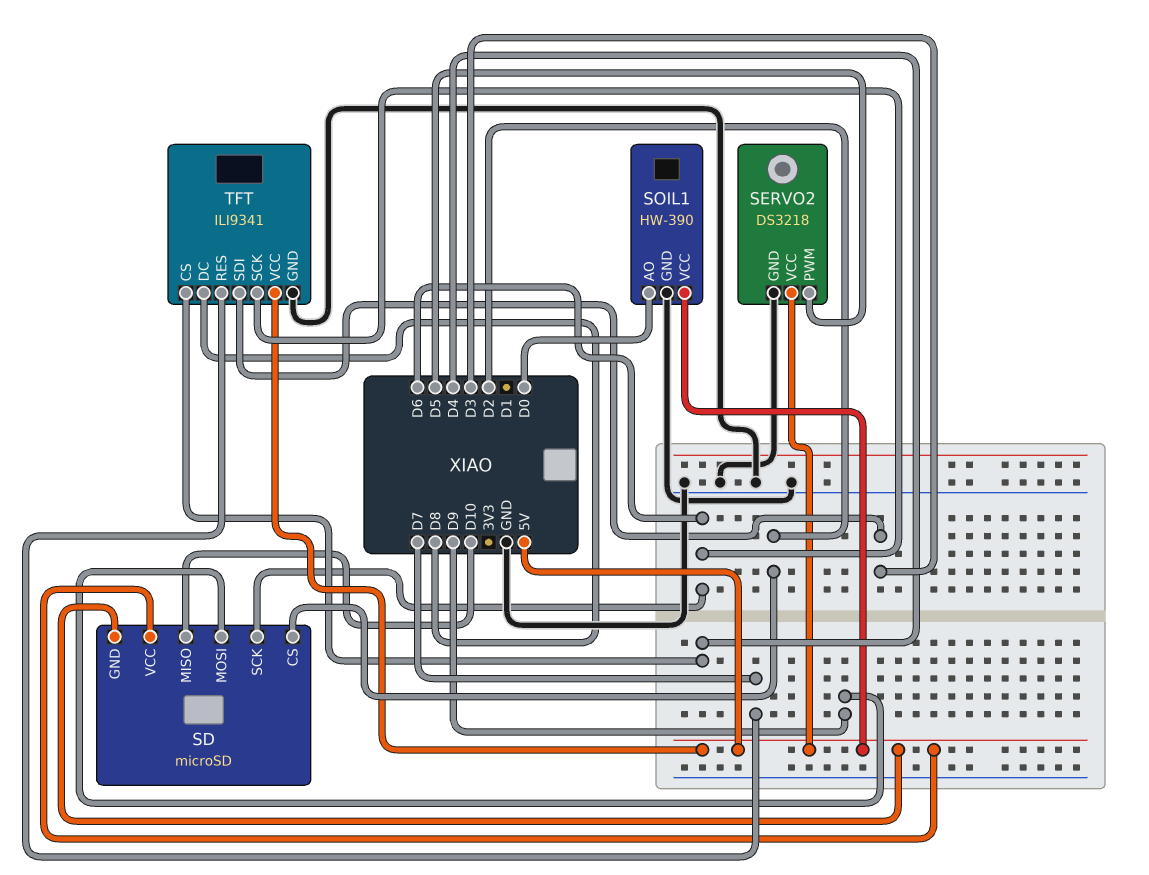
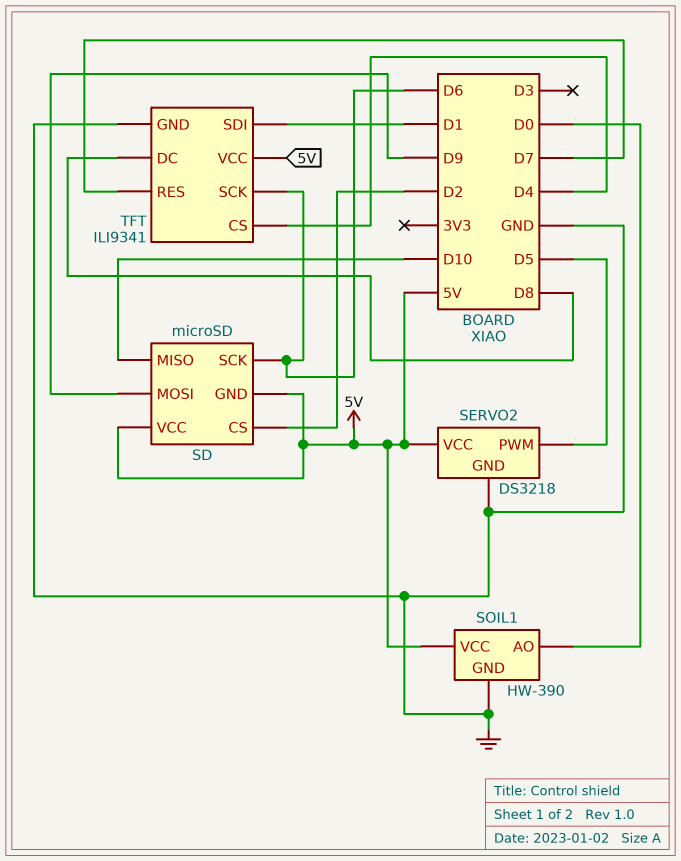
TFT pin SDI: D3 -> D1

